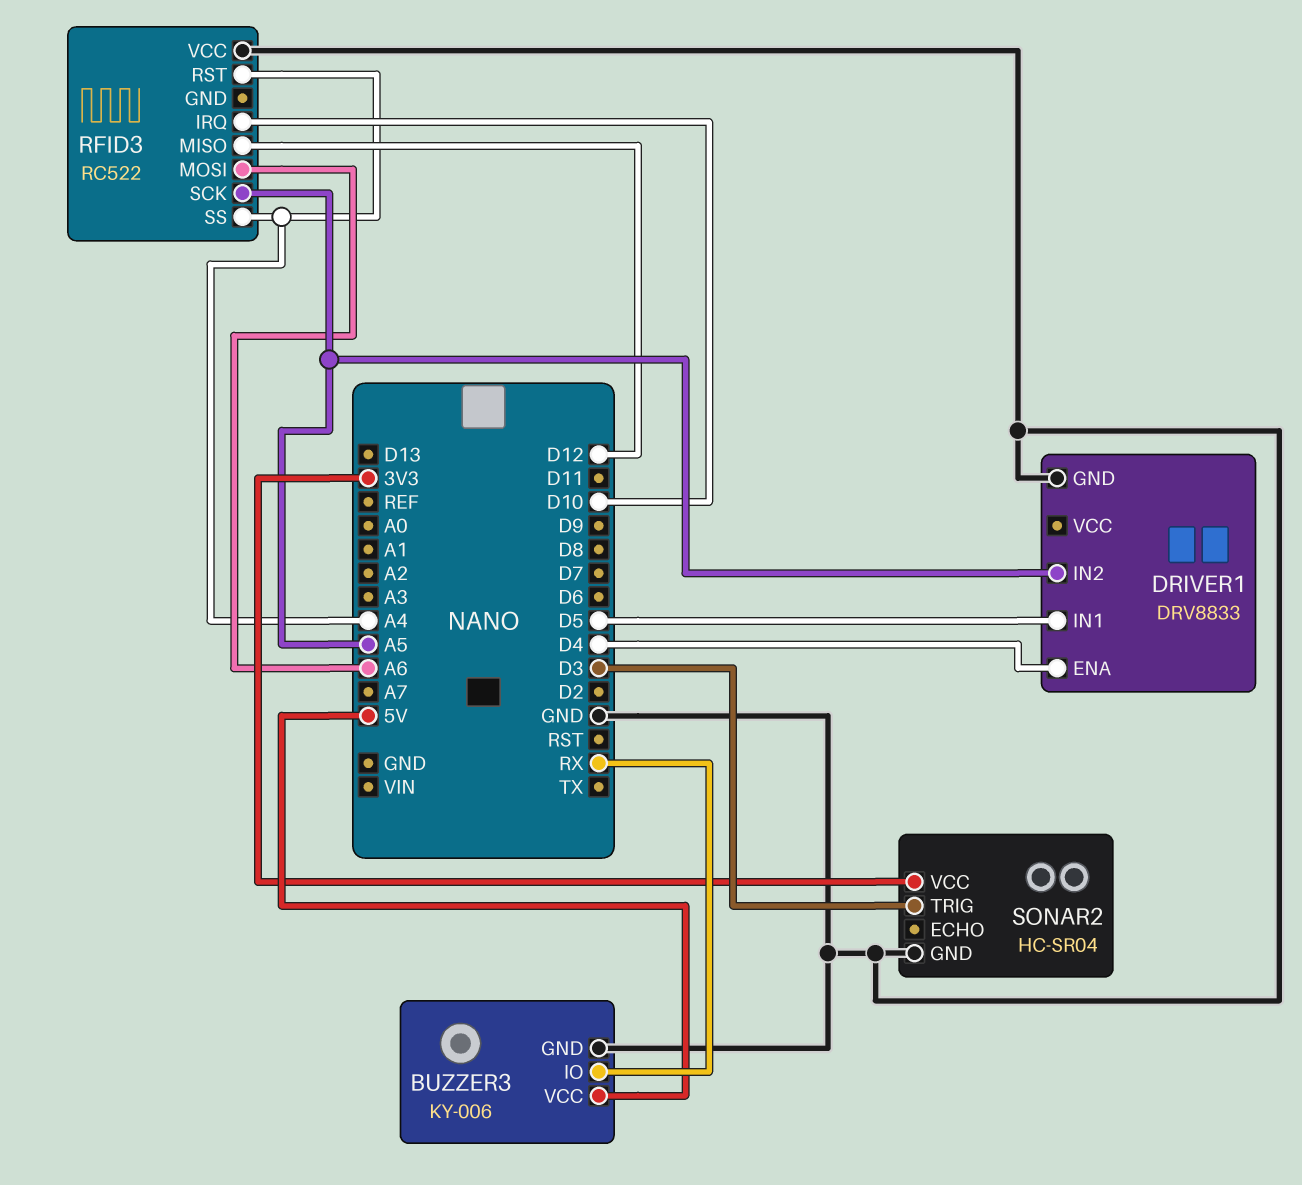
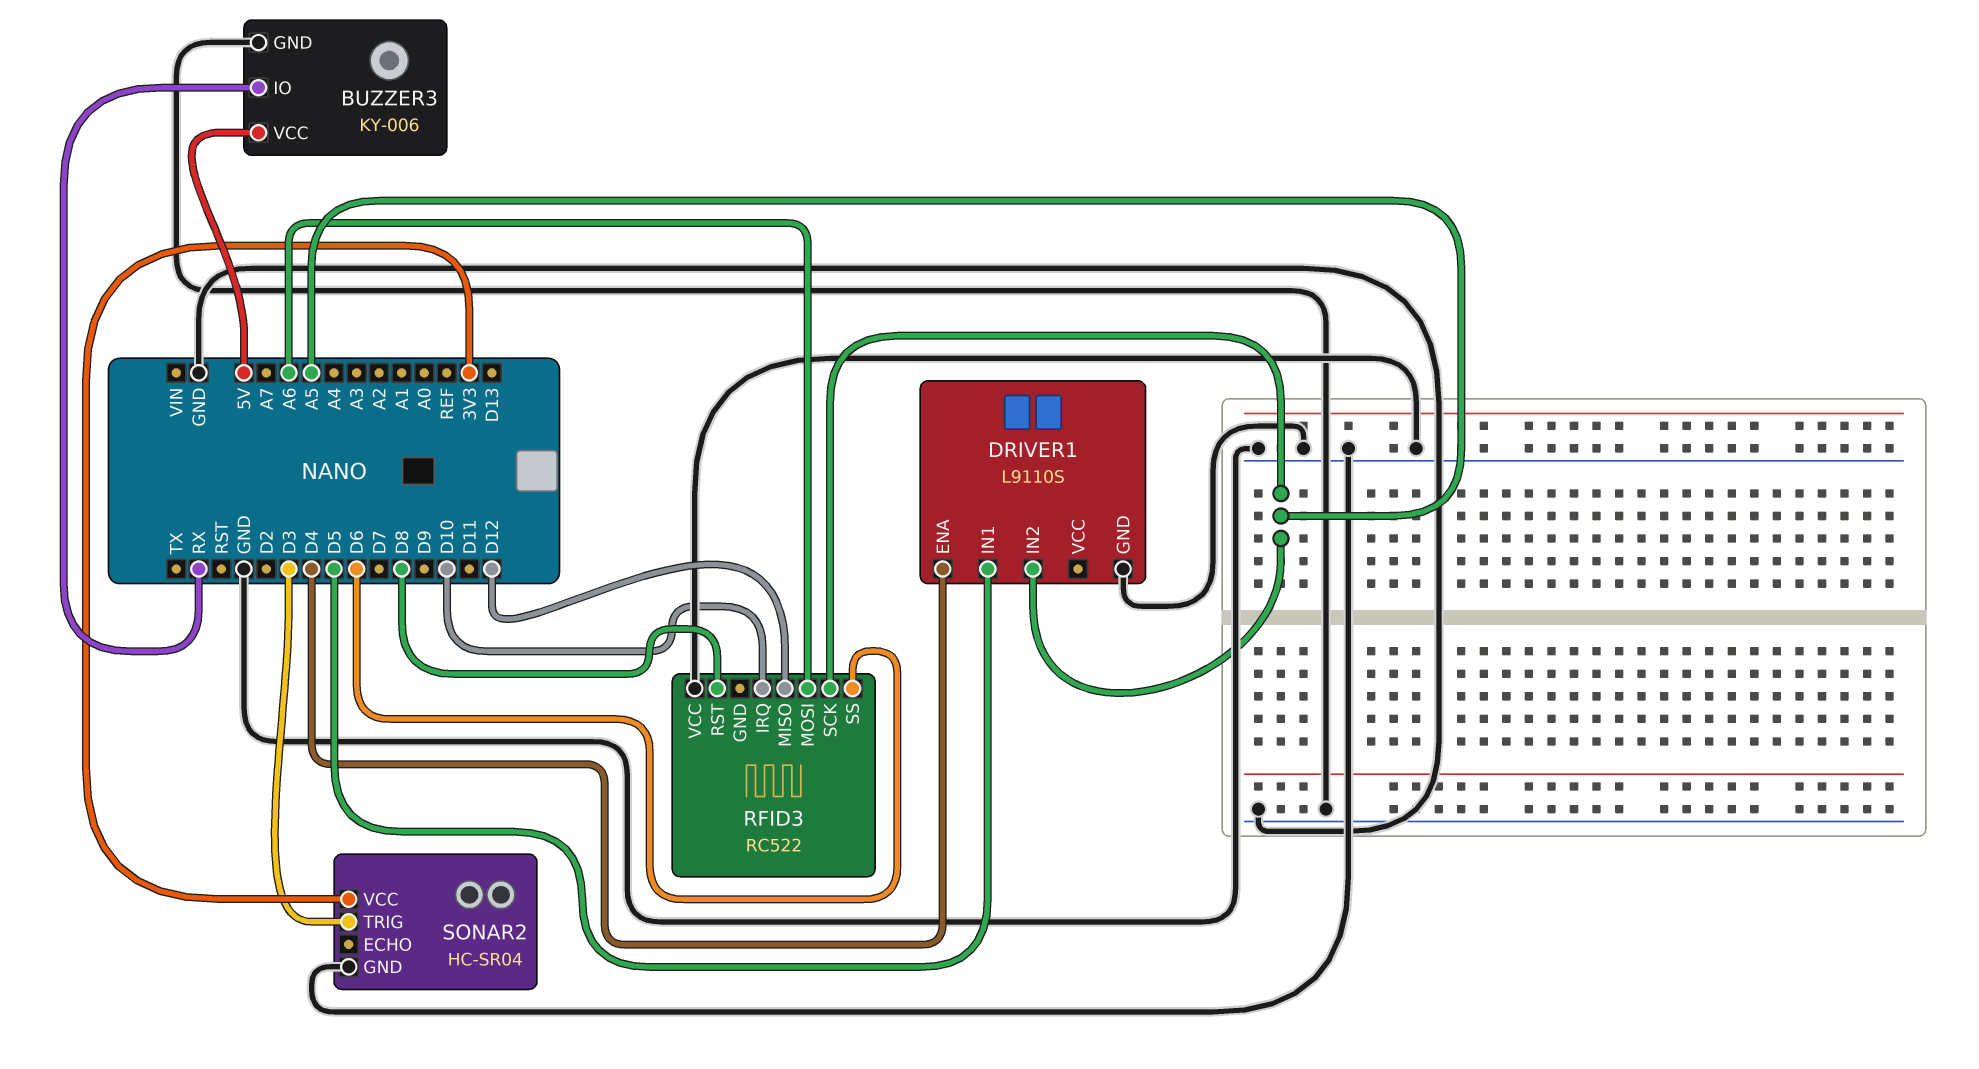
DRIVER1: DRV8833 -> L9110S
RFID3 pin RST: A4 -> D8
RFID3 pin SS: A4 -> D6

